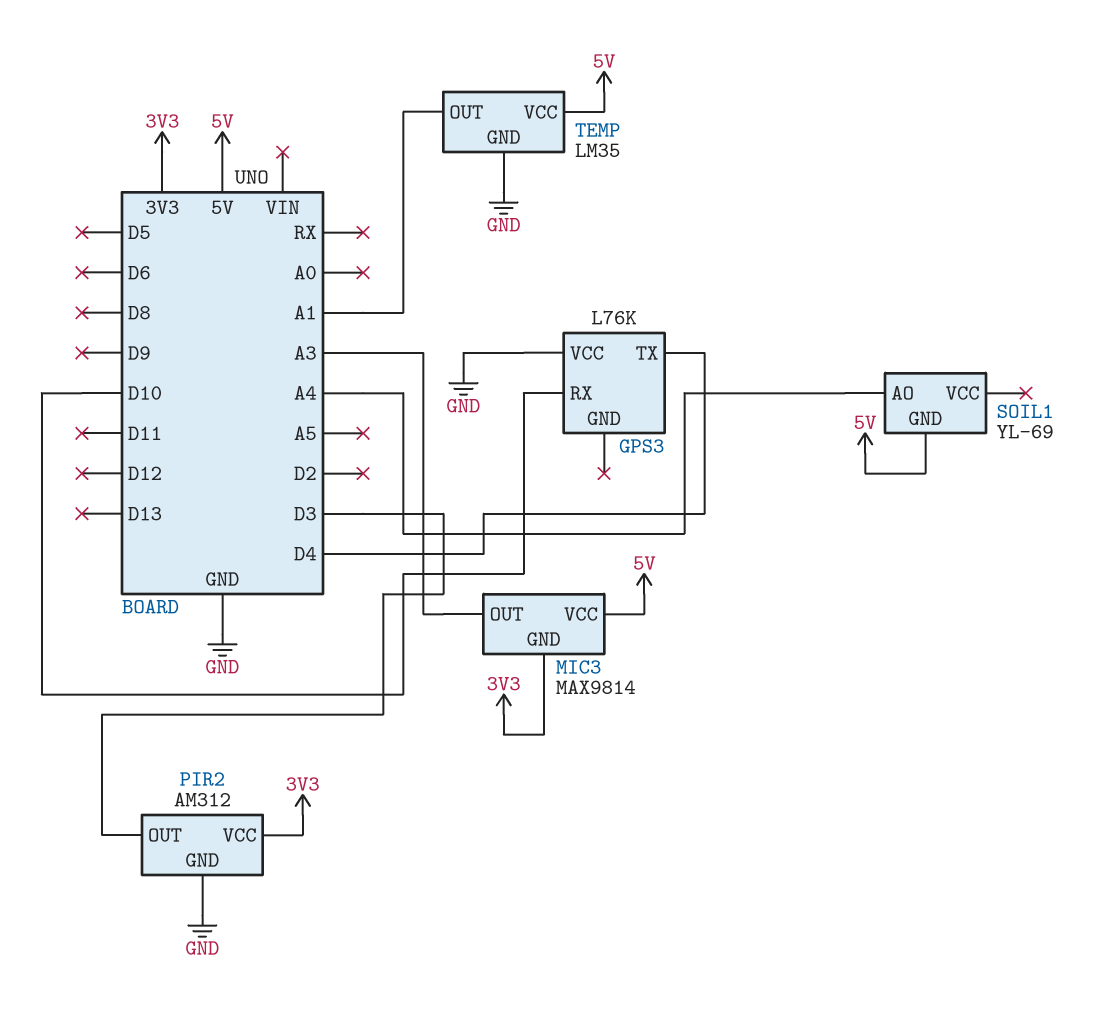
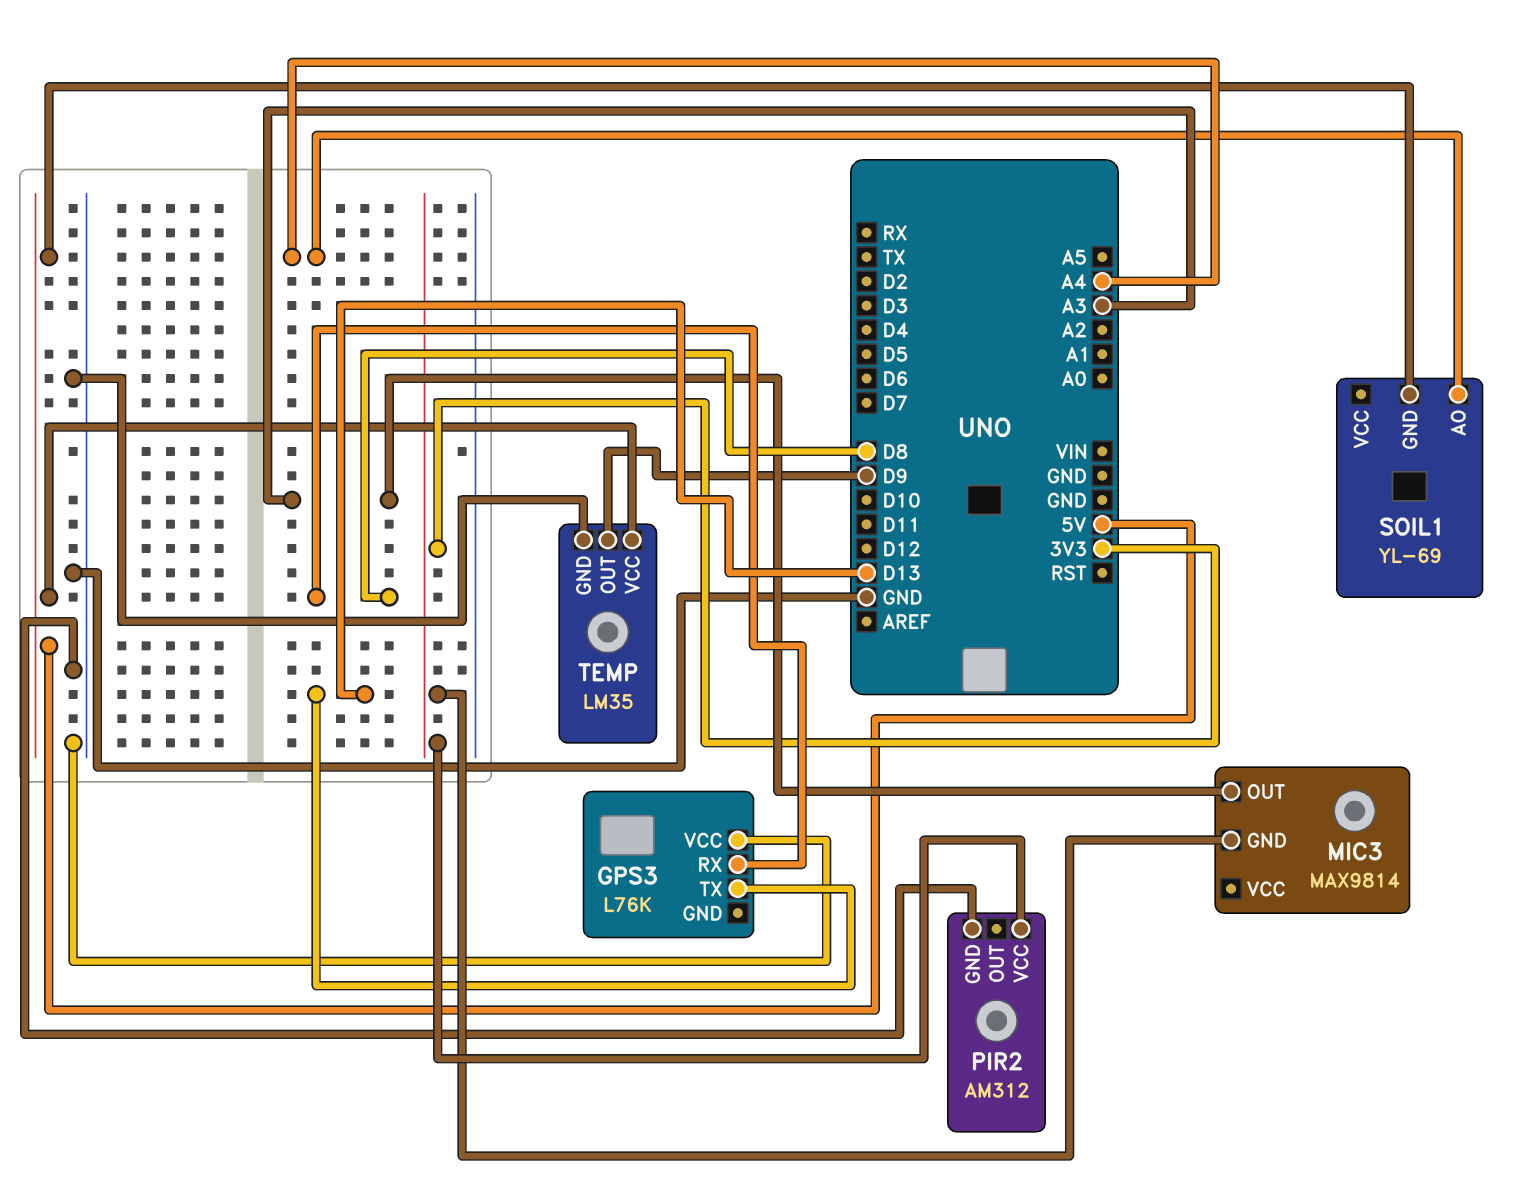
GPS3 pin RX: D10 -> D8
GPS3 pin TX: D4 -> D13
MIC3 pin VCC: 5V -> none
PIR2 pin OUT: D3 -> none
TEMP pin OUT: A1 -> D9

